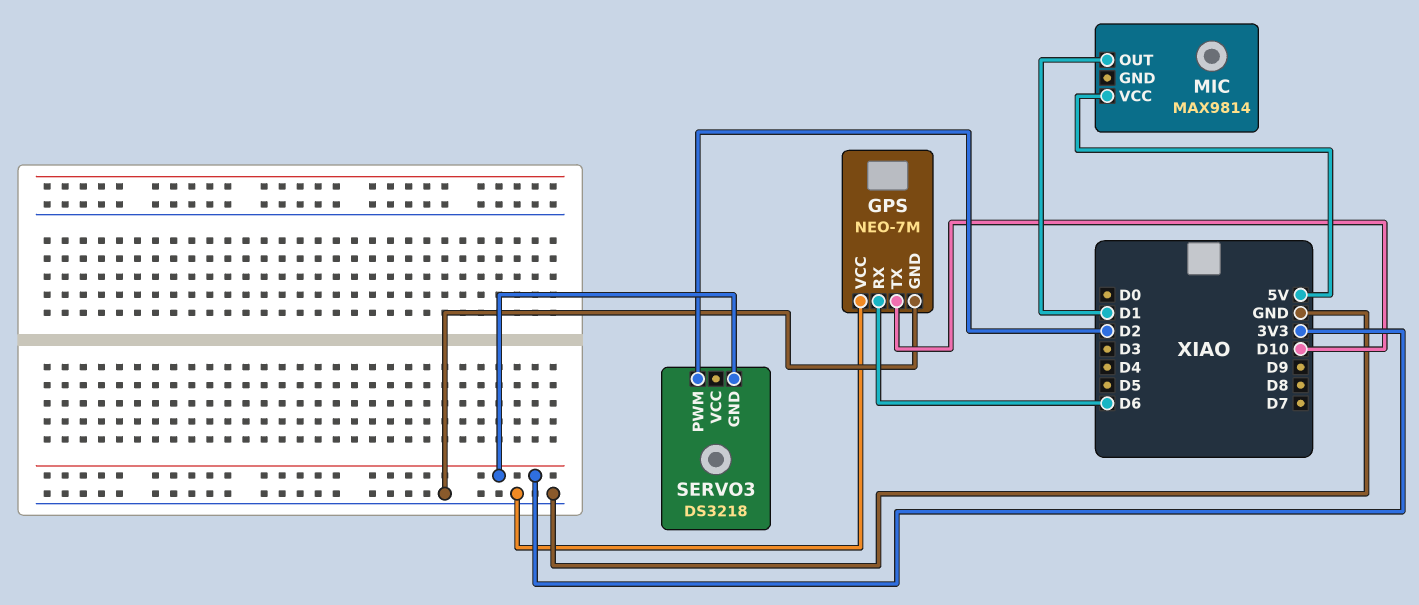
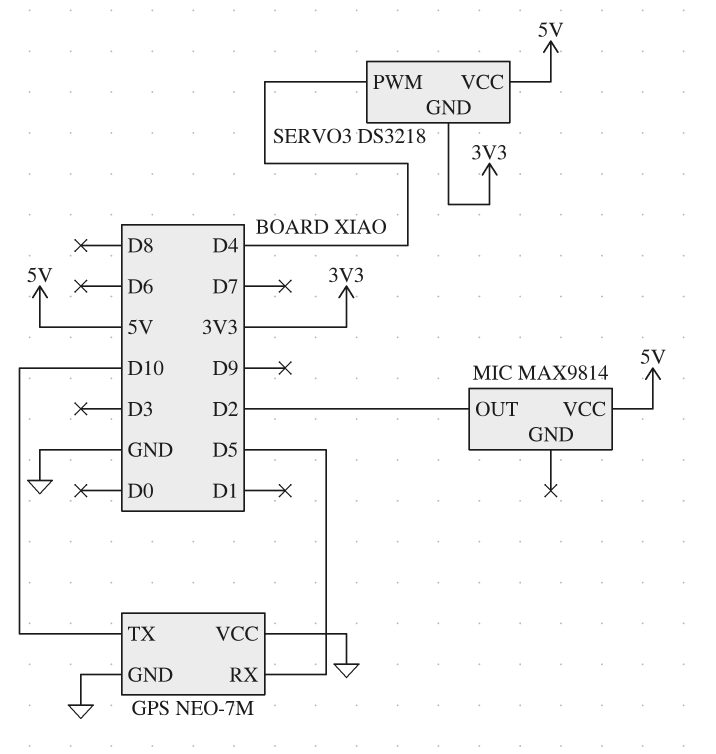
GPS pin RX: D6 -> D5
MIC pin OUT: D1 -> D2
SERVO3 pin PWM: D2 -> D4
SERVO3 pin VCC: none -> 5V

